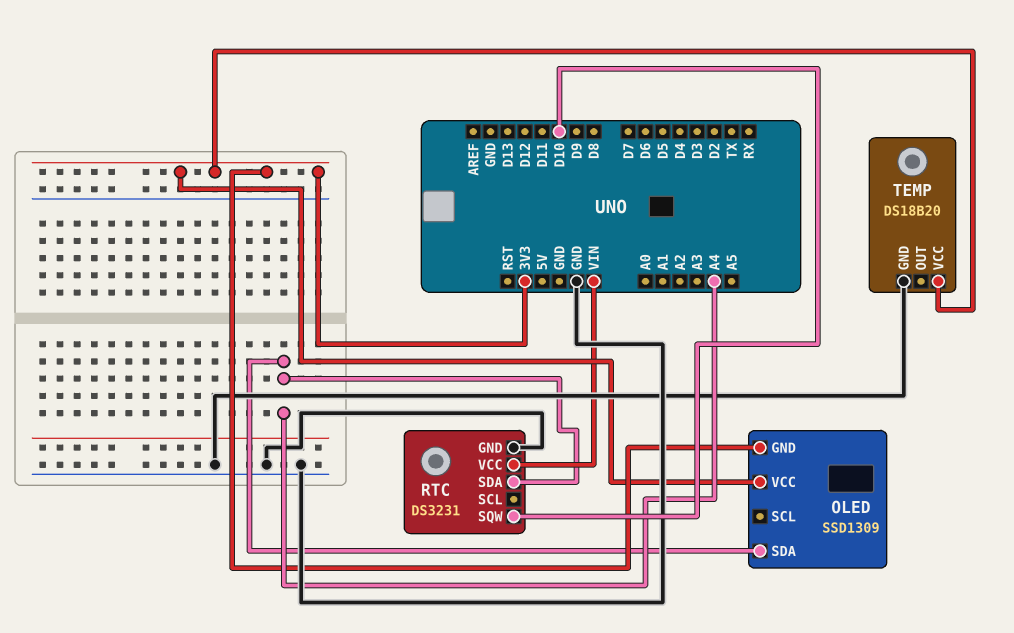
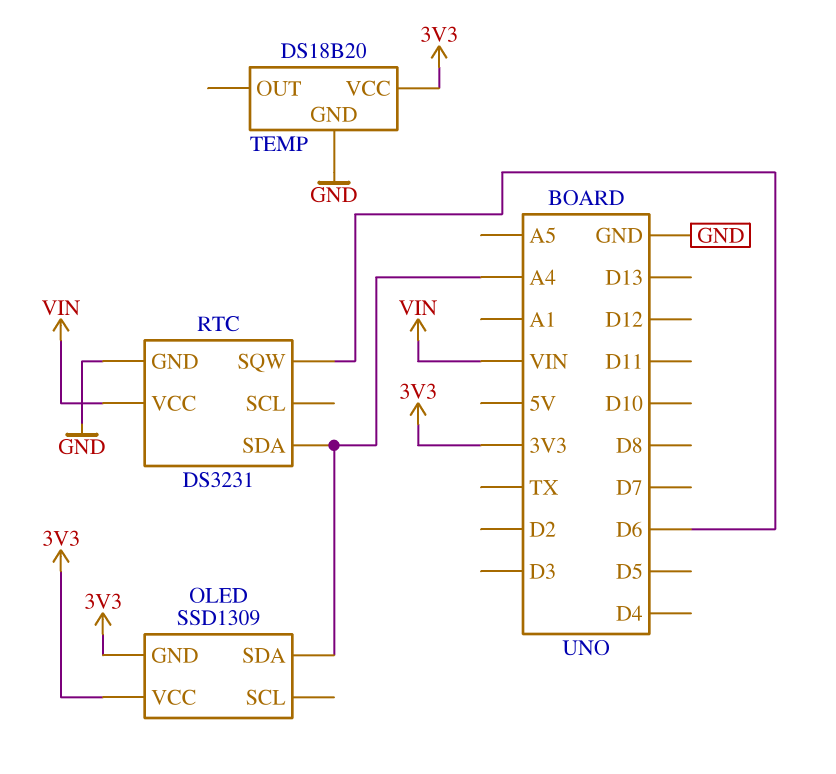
RTC pin SQW: D10 -> D6

